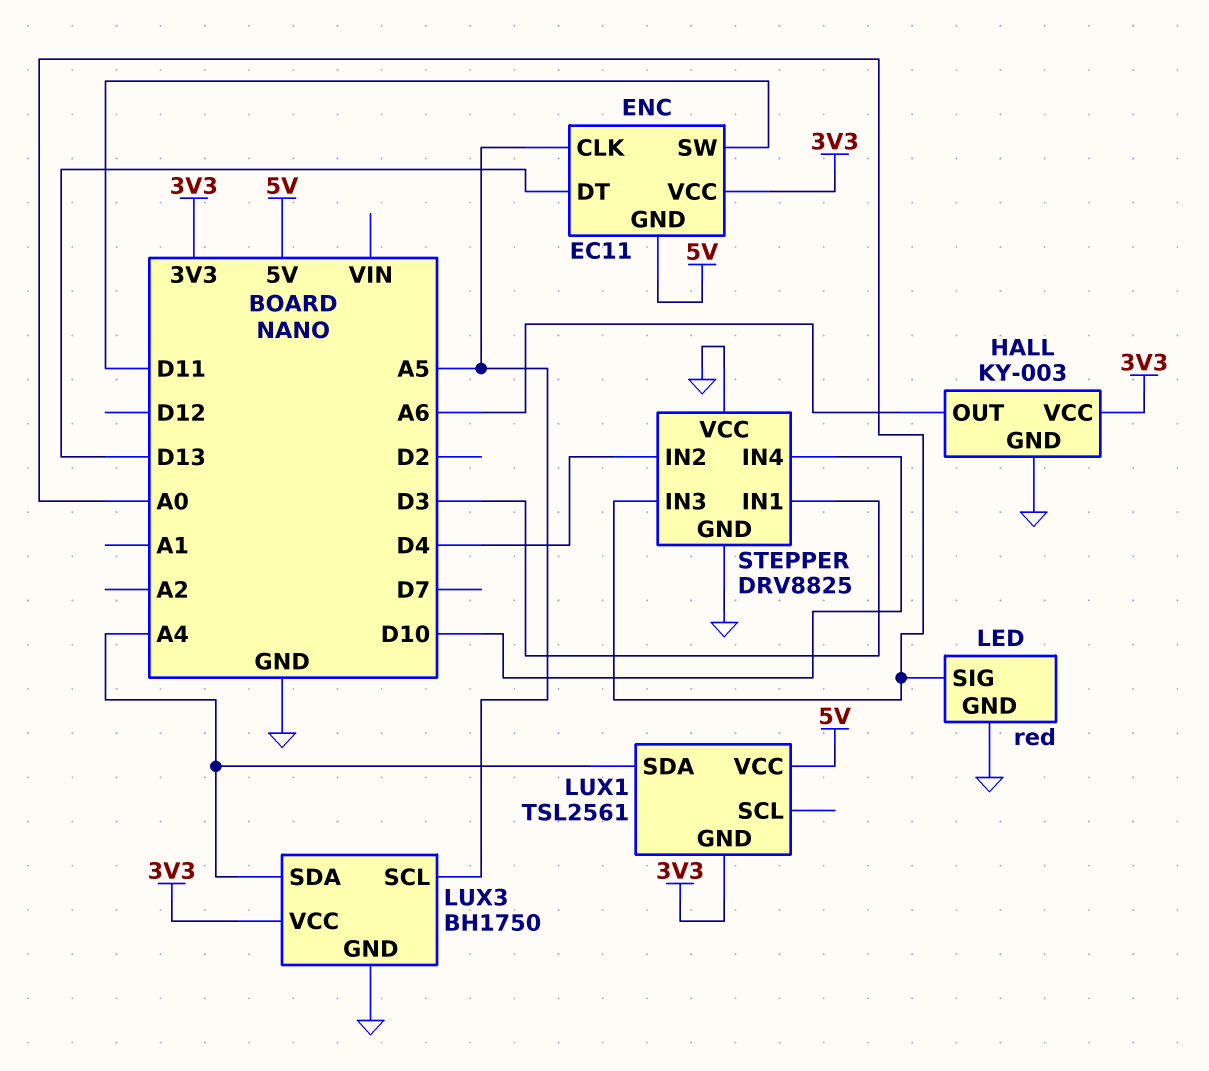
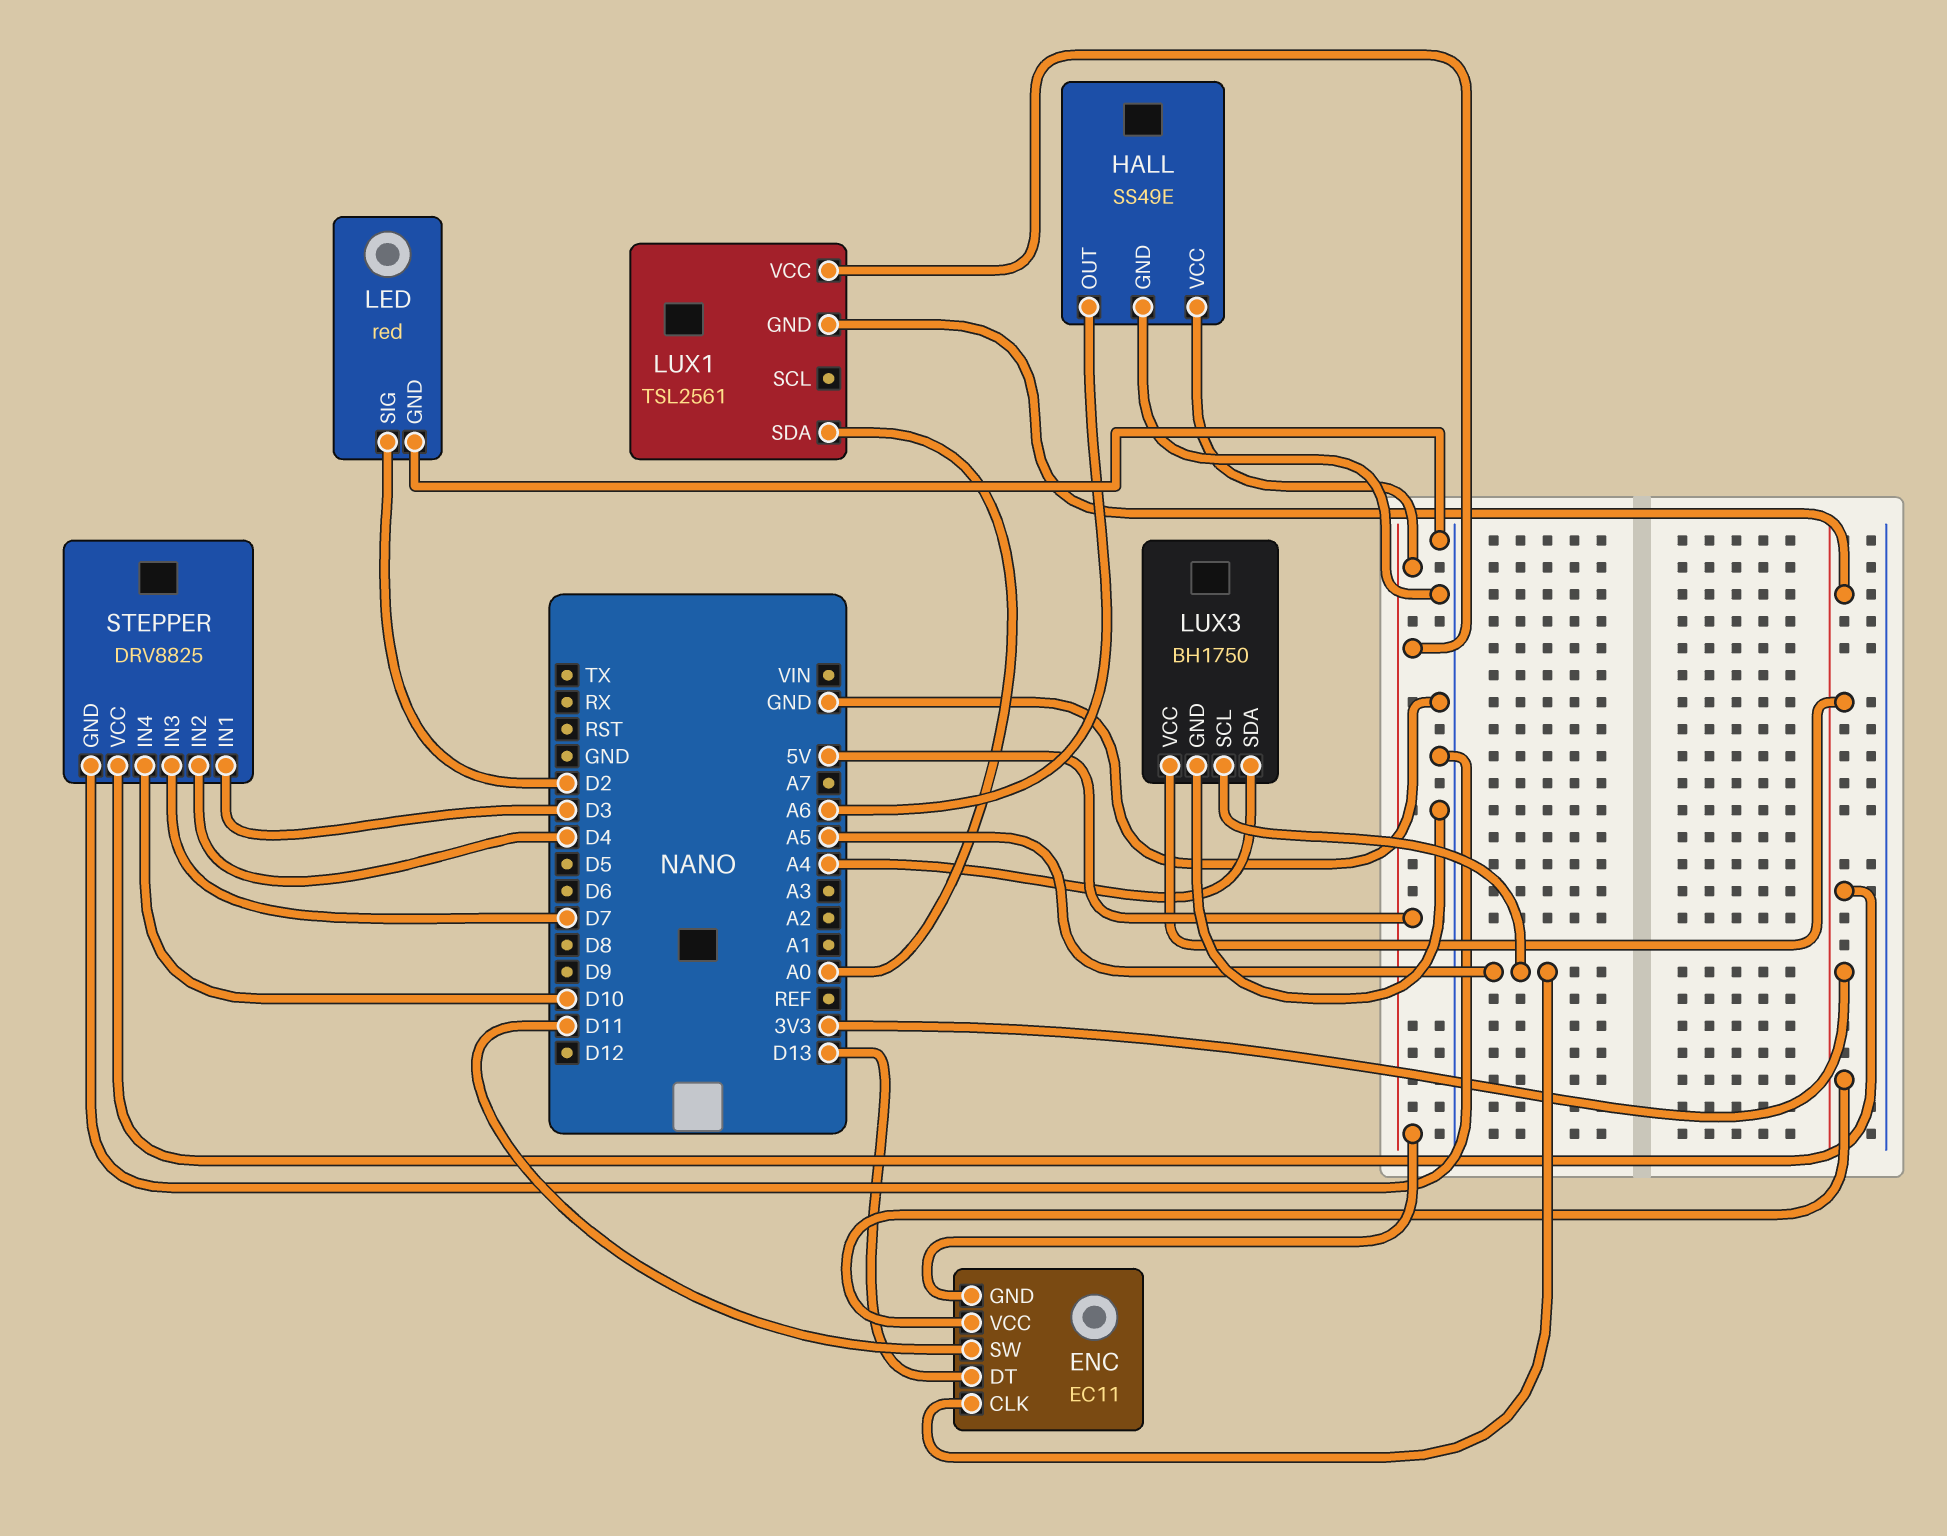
HALL: KY-003 -> SS49E
HALL pin VCC: 3V3 -> 5V
LED pin SIG: A0 -> D2
LUX1 pin SDA: A4 -> A0
STEPPER pin IN3: A0 -> D7
STEPPER pin VCC: GND -> 3V3

